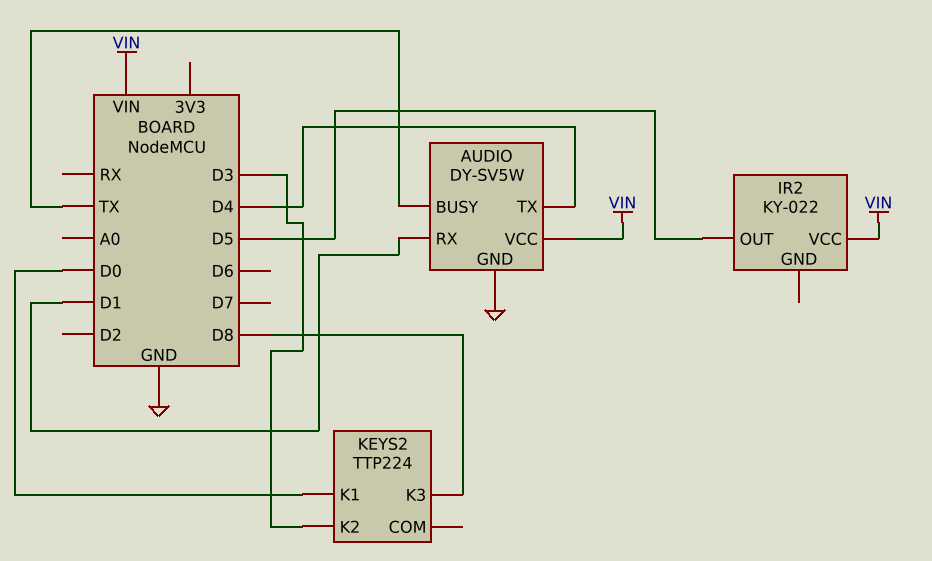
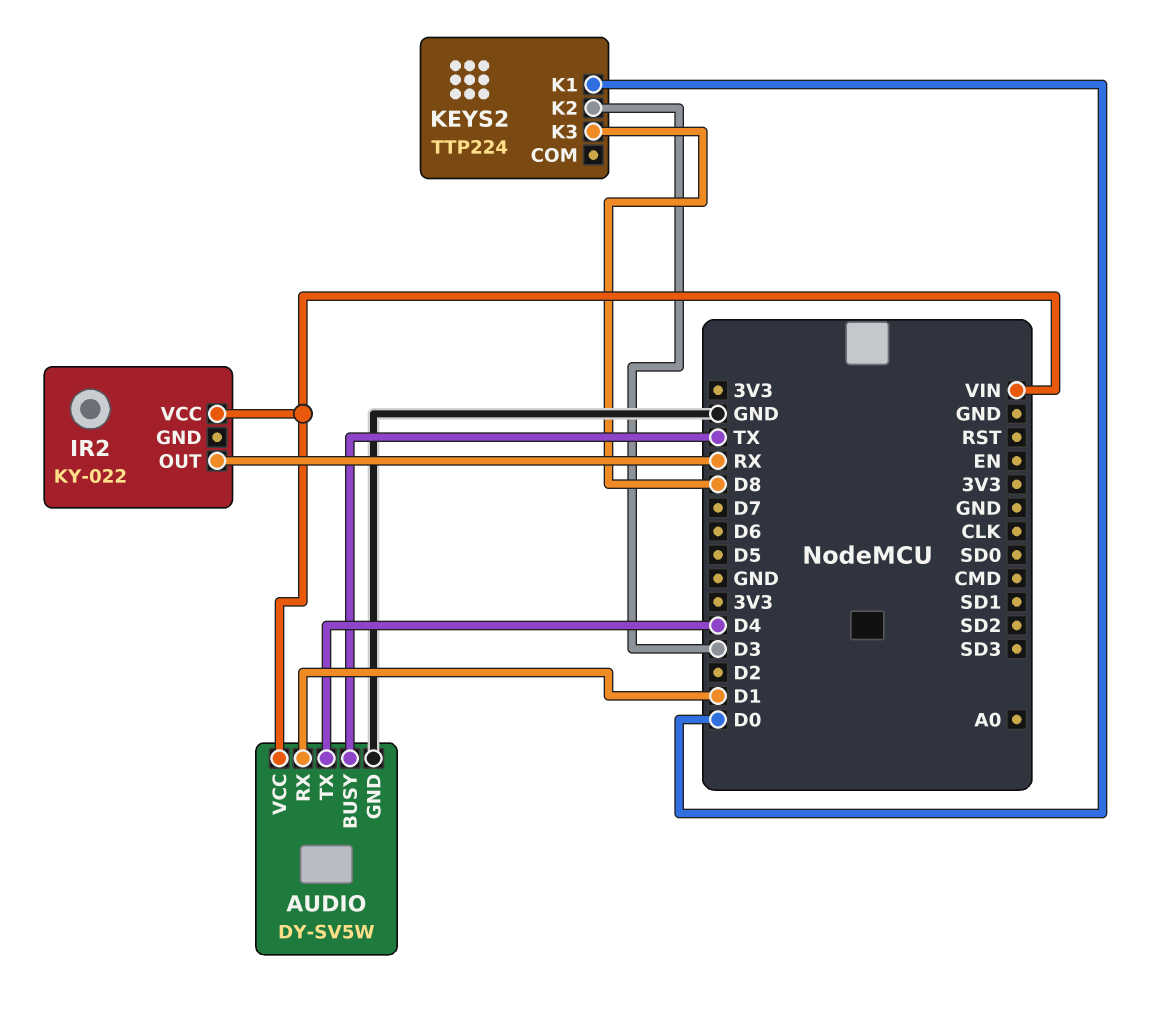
IR2 pin OUT: D5 -> RX

